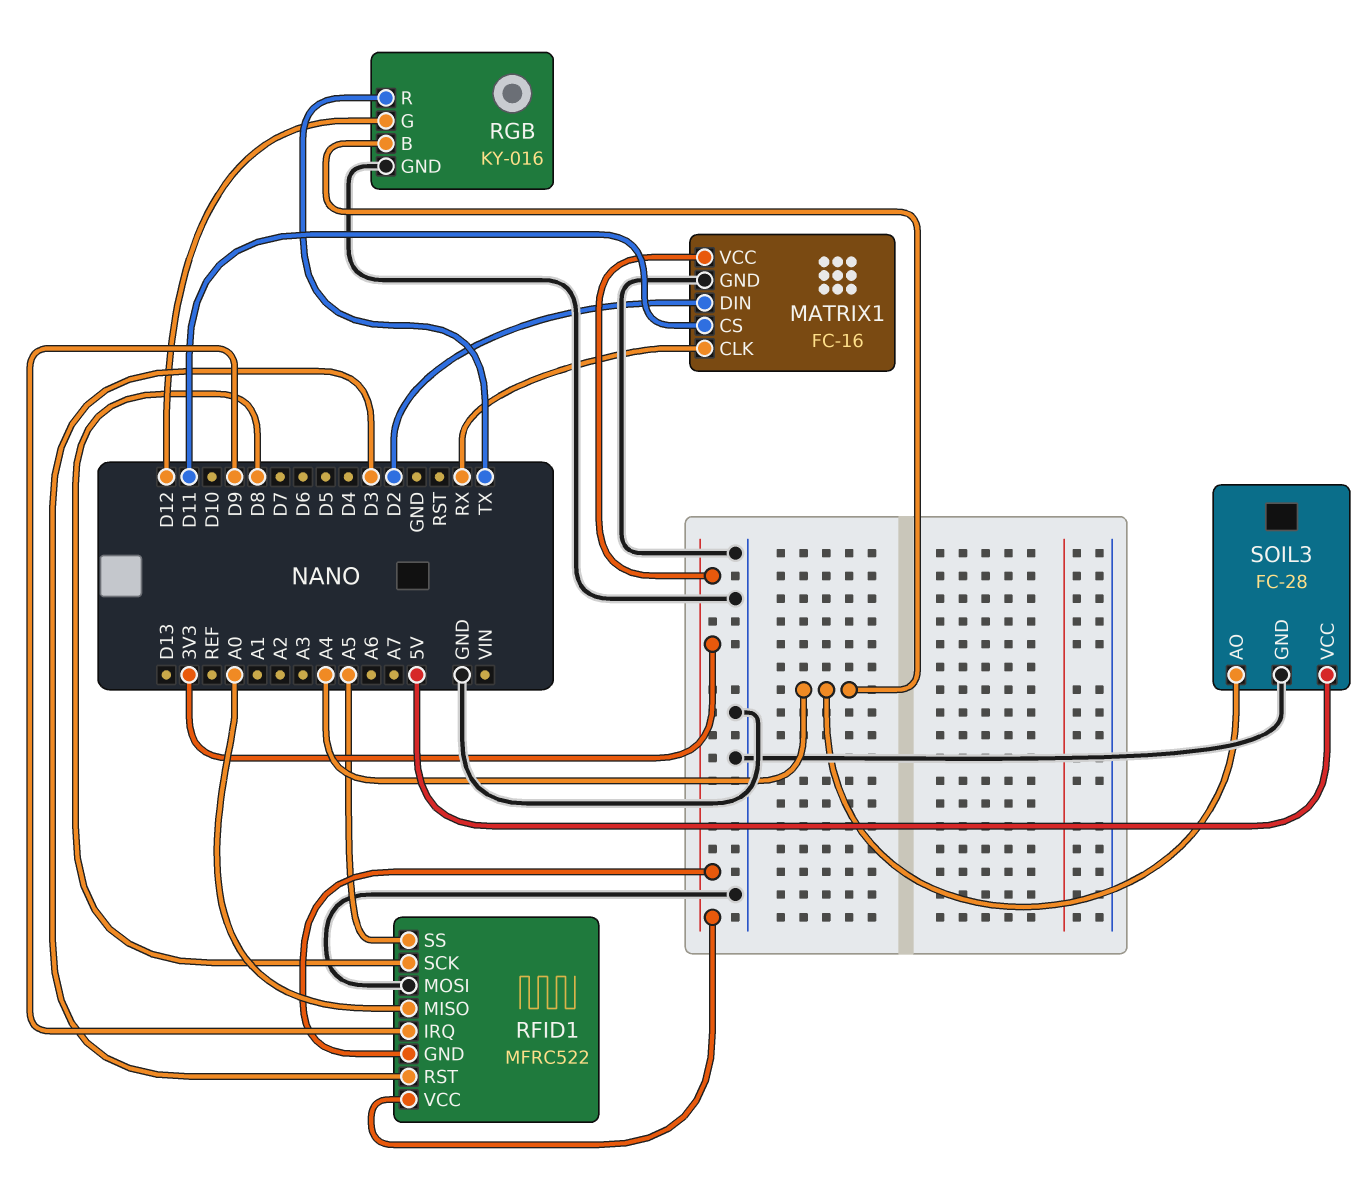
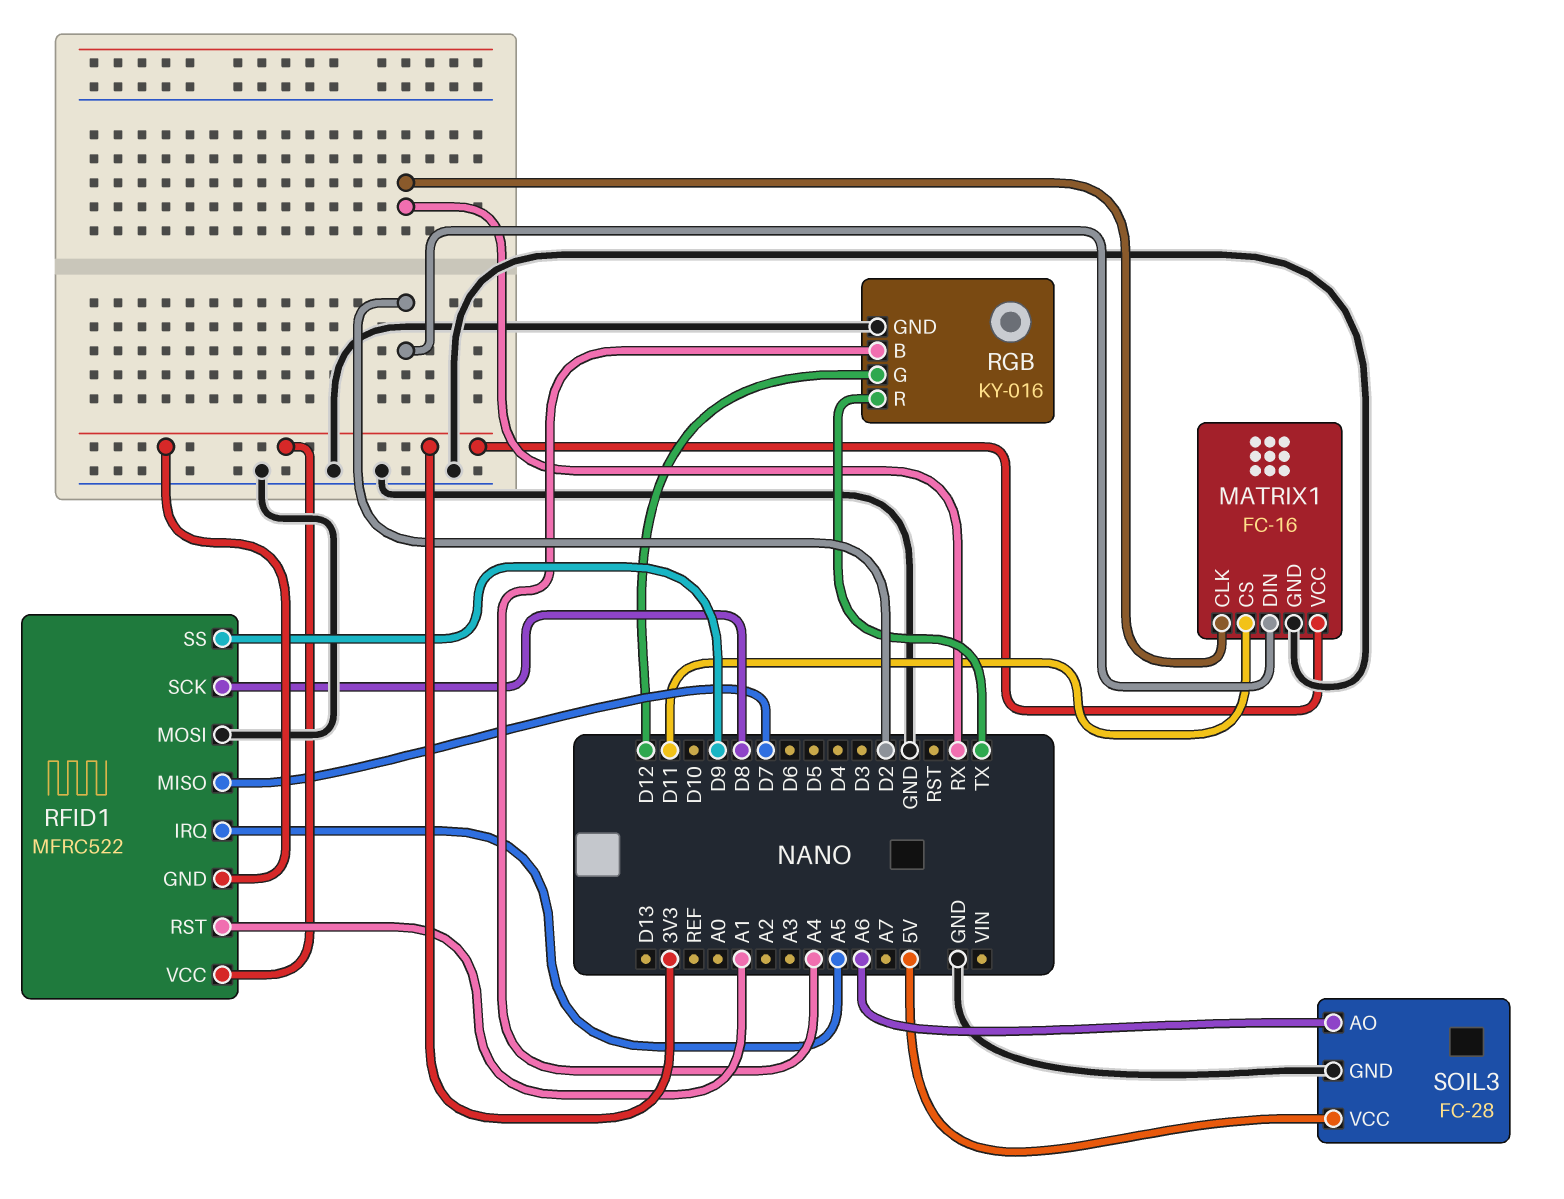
RFID1 pin IRQ: D9 -> A5
RFID1 pin MISO: A0 -> D7
RFID1 pin RST: D3 -> A1
RFID1 pin SS: A5 -> D9
SOIL3 pin AO: A4 -> A6

